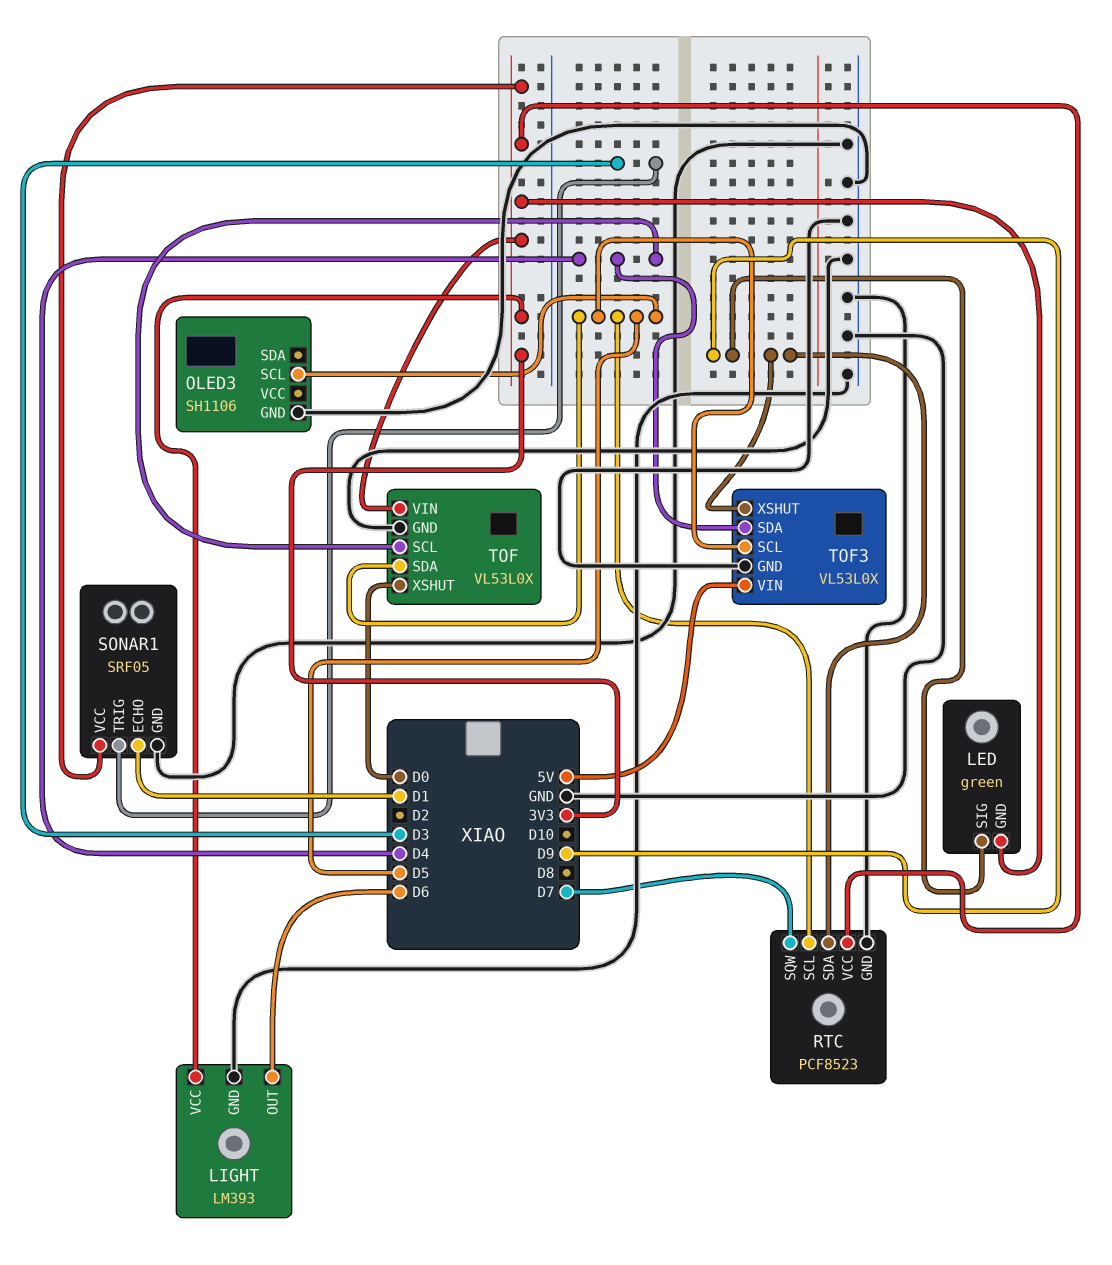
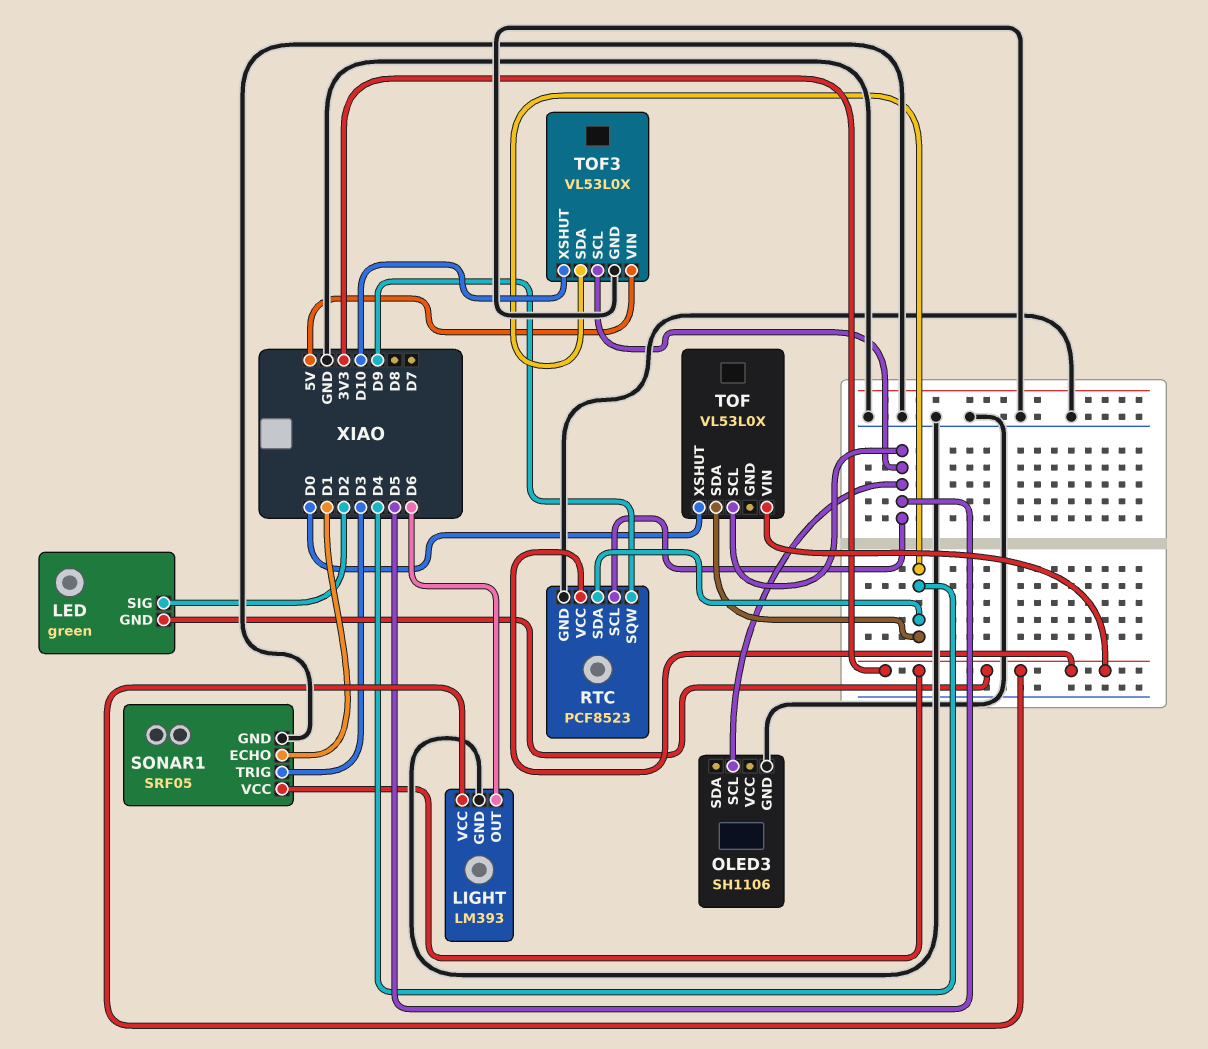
LED pin SIG: D9 -> D2
RTC pin SDA: D9 -> D4
RTC pin SQW: D7 -> D9
TOF pin GND: GND -> none
TOF pin SCL: D4 -> D5
TOF pin SDA: D5 -> D4
TOF3 pin XSHUT: D9 -> D10

